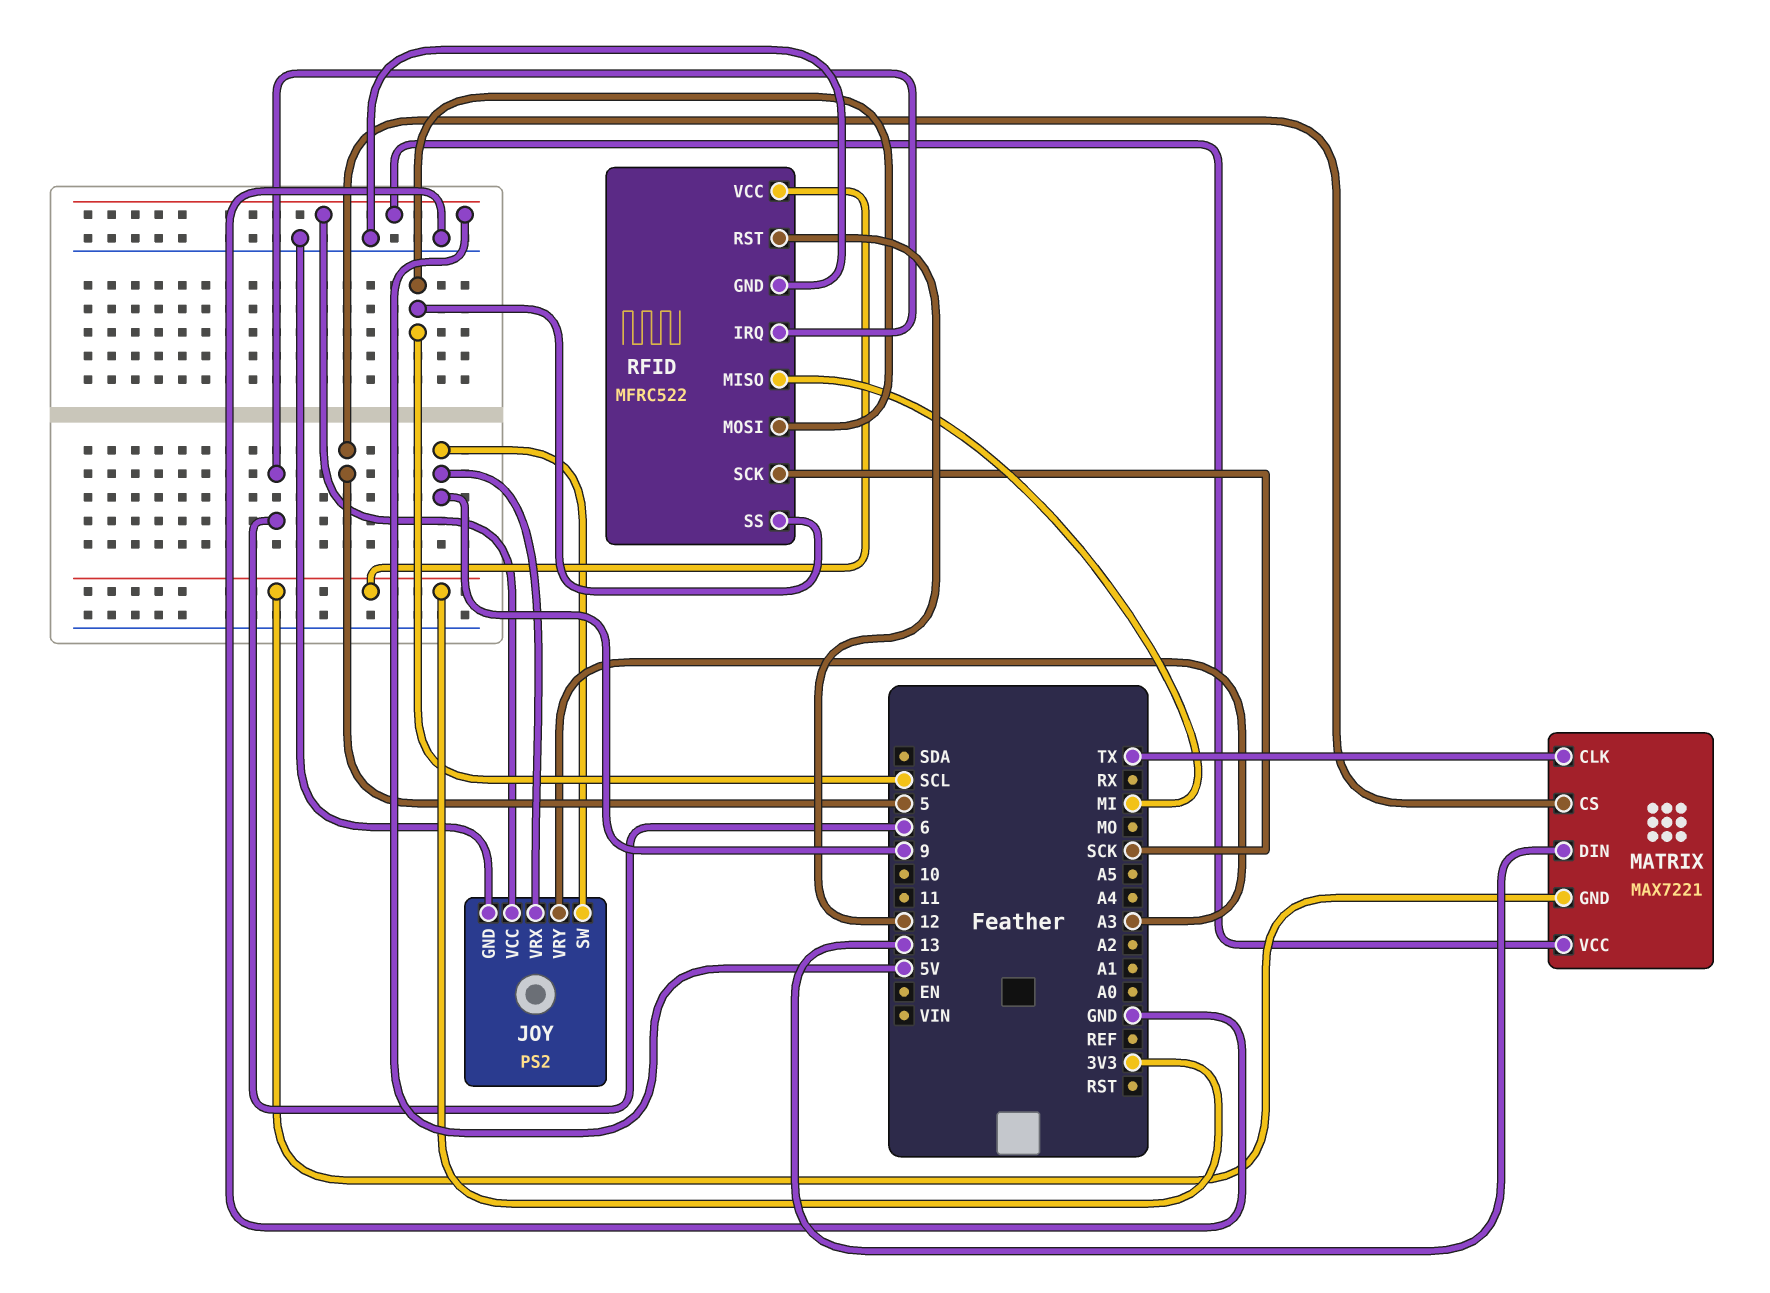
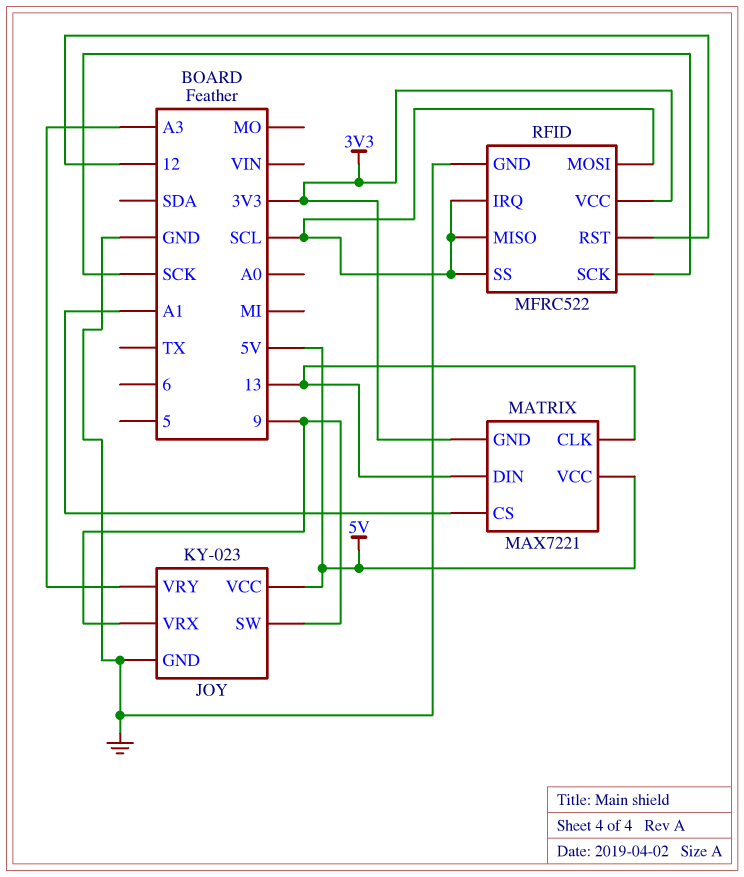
JOY: PS2 -> KY-023
MATRIX pin CLK: TX -> 13
MATRIX pin CS: 5 -> A1
RFID pin IRQ: 6 -> SCL
RFID pin MISO: MI -> SCL

